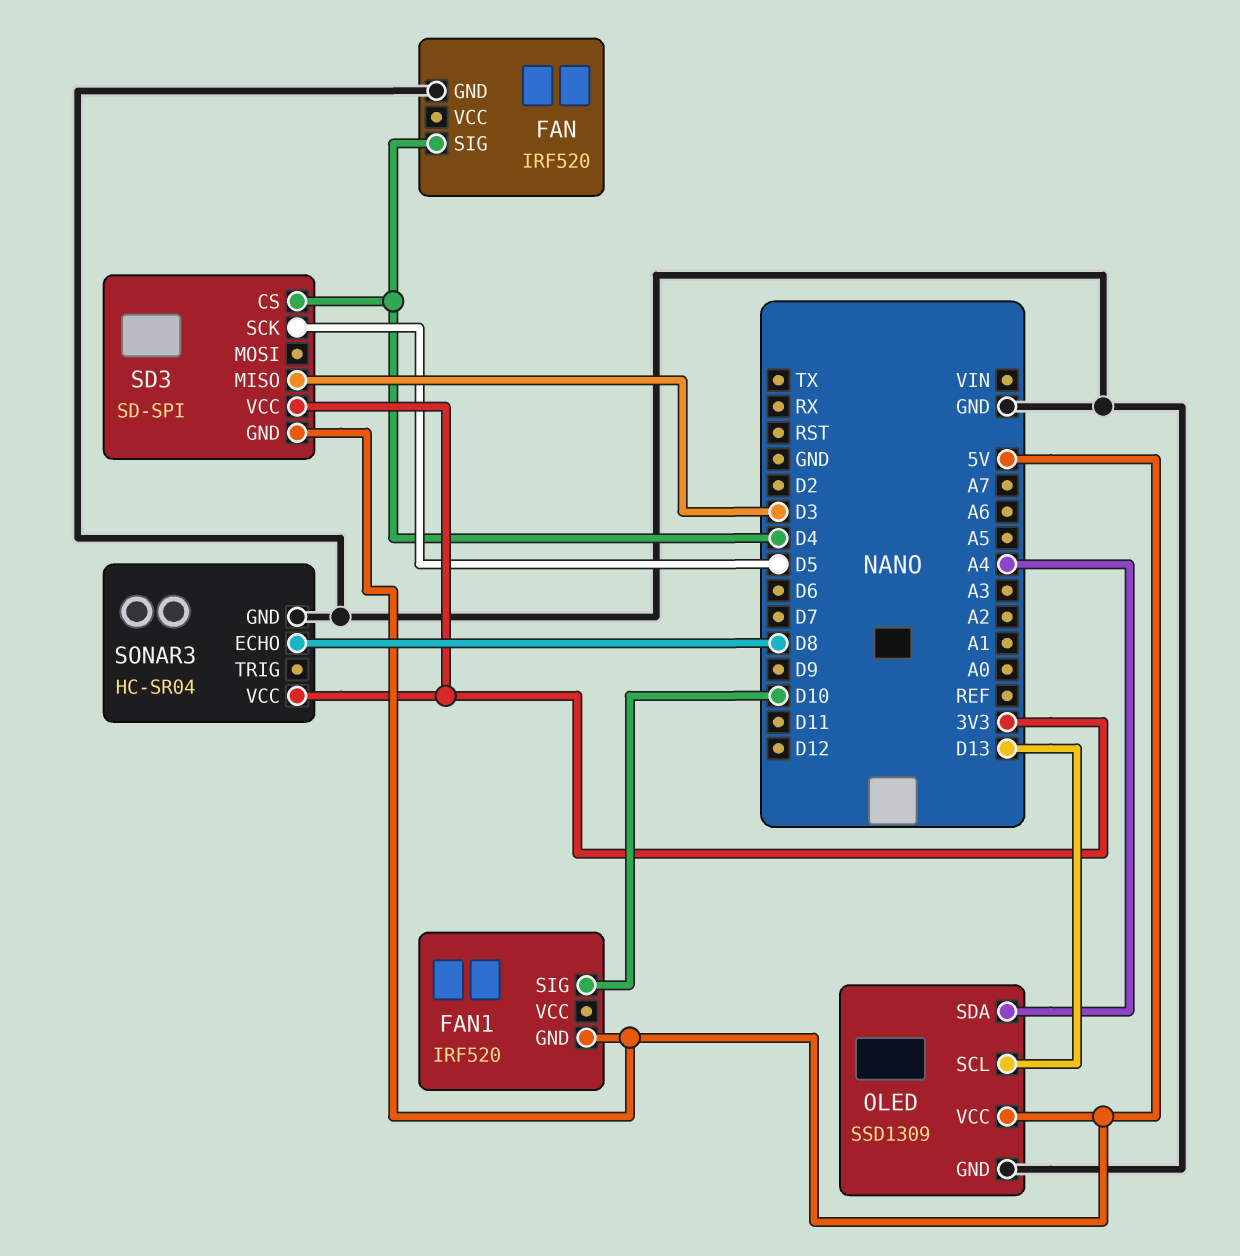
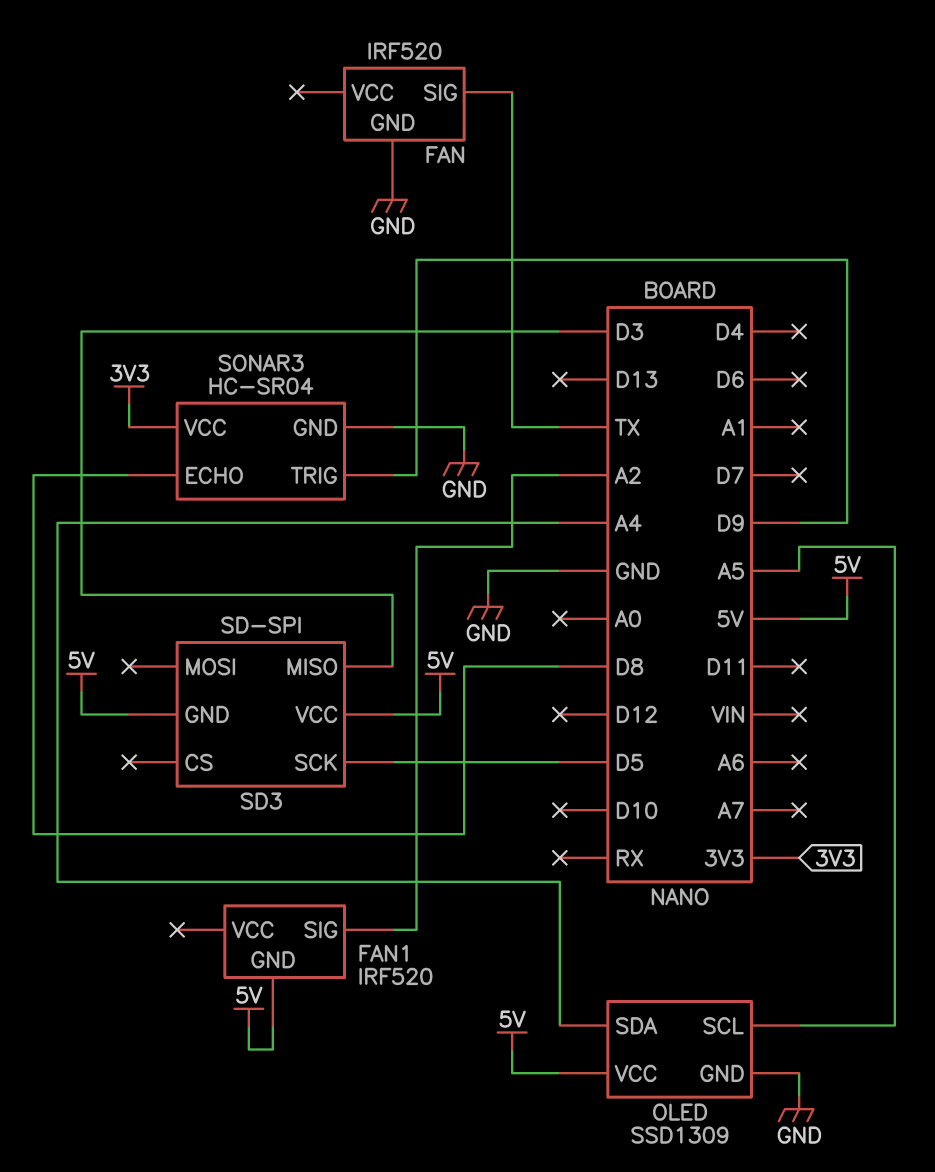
FAN pin SIG: D4 -> TX
FAN1 pin SIG: D10 -> A2
OLED pin SCL: D13 -> A5
SD3 pin CS: D4 -> none
SD3 pin VCC: 3V3 -> 5V
SONAR3 pin TRIG: none -> D9

